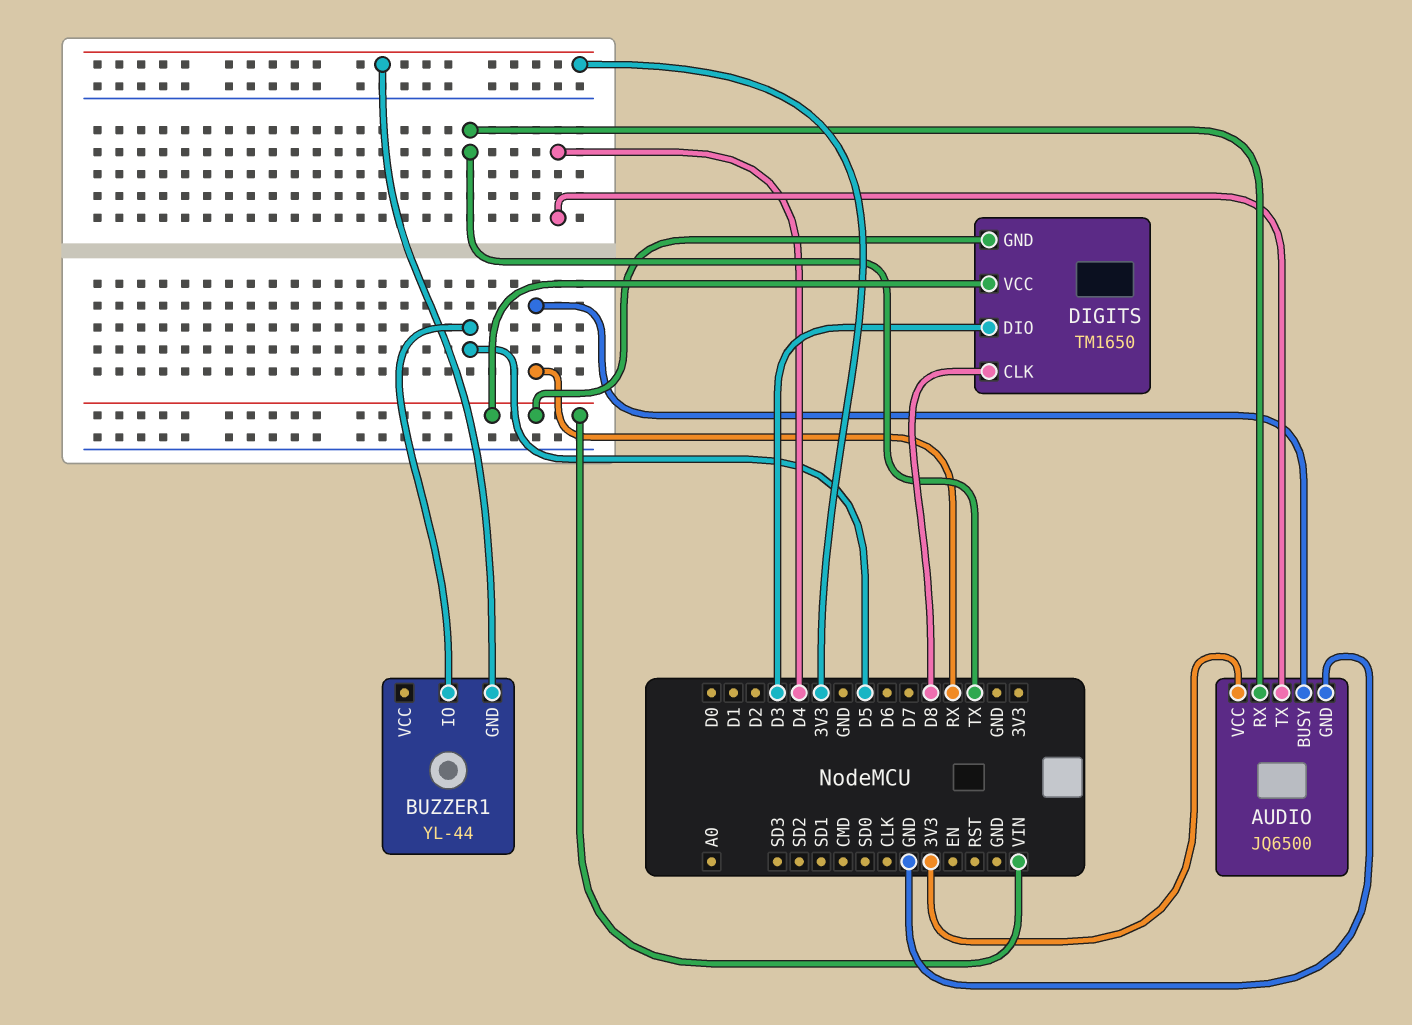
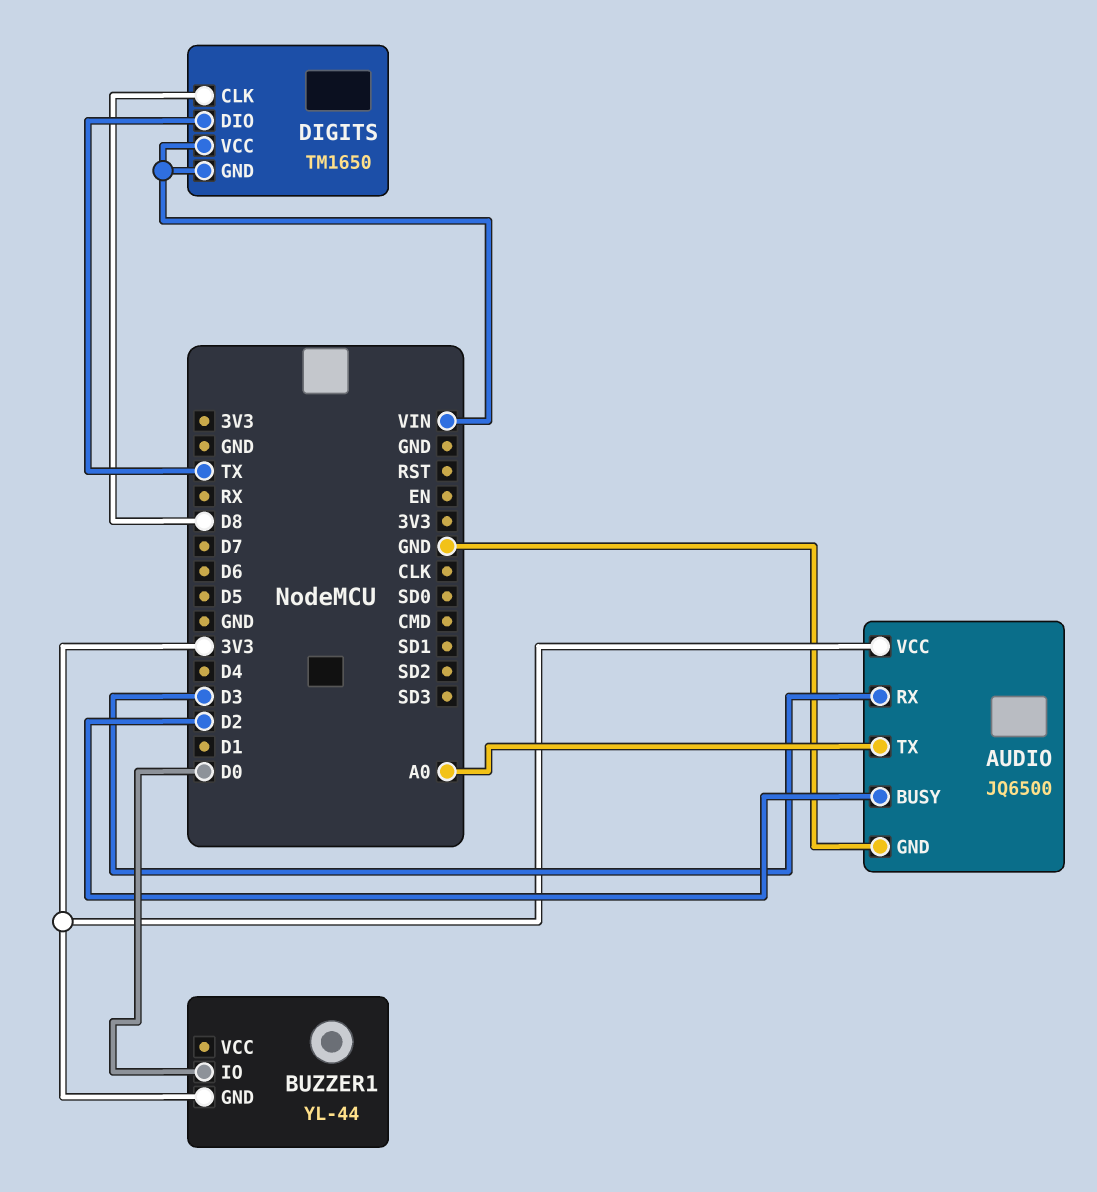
AUDIO pin BUSY: RX -> D2
AUDIO pin RX: TX -> D3
AUDIO pin TX: D4 -> A0
BUZZER1 pin IO: D5 -> D0
DIGITS pin DIO: D3 -> TX

